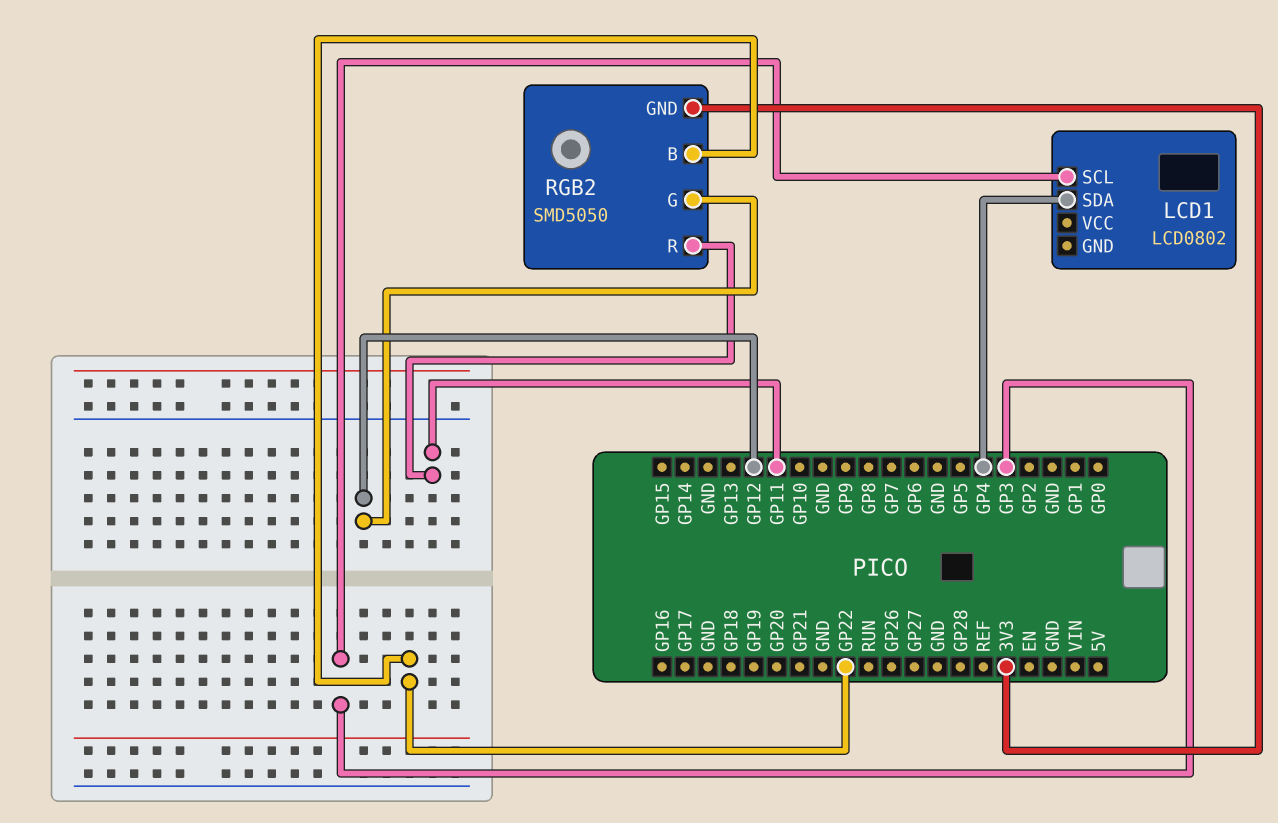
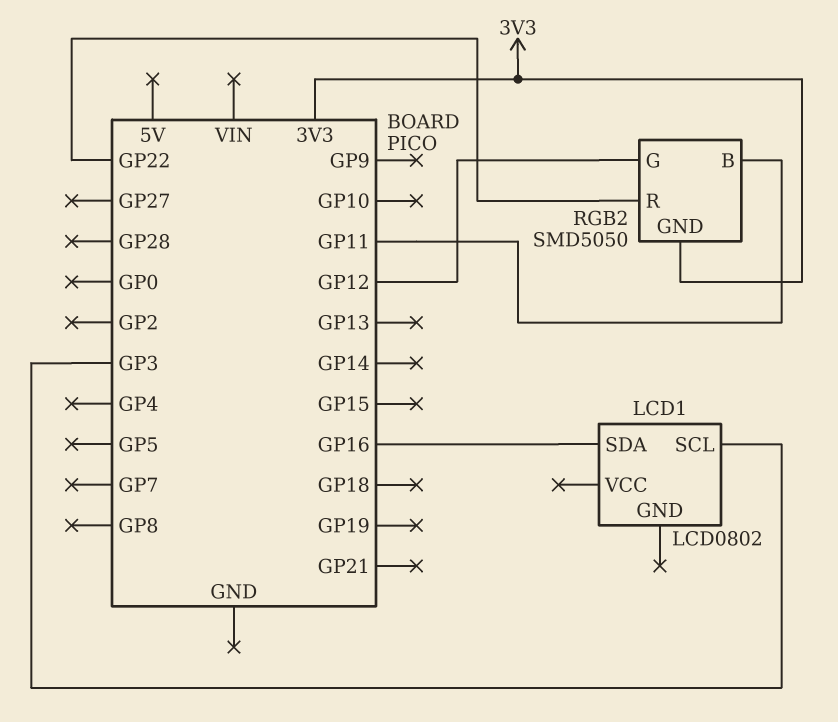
LCD1 pin SDA: GP4 -> GP16
RGB2 pin B: GP22 -> GP11
RGB2 pin R: GP11 -> GP22

